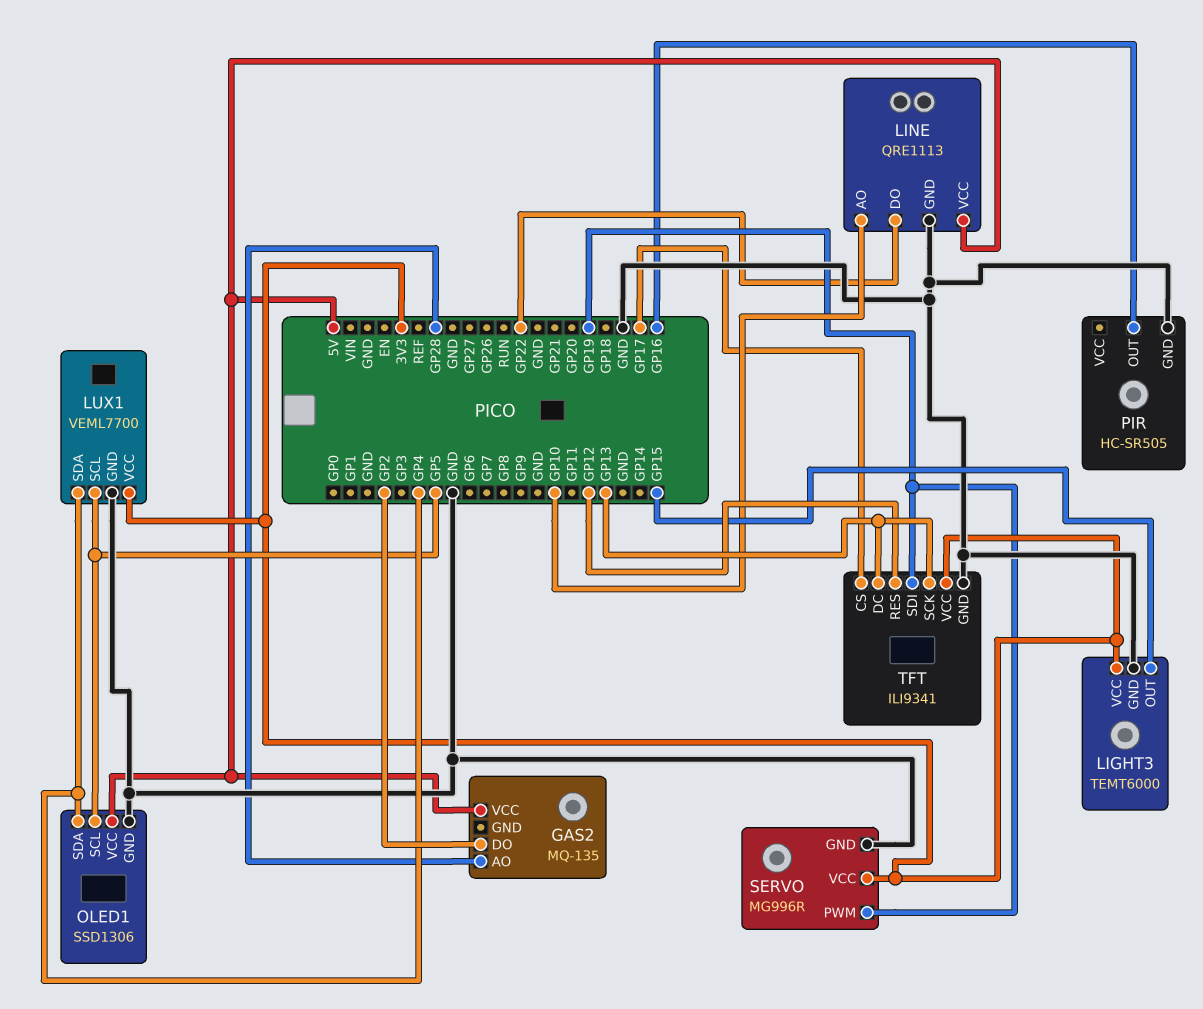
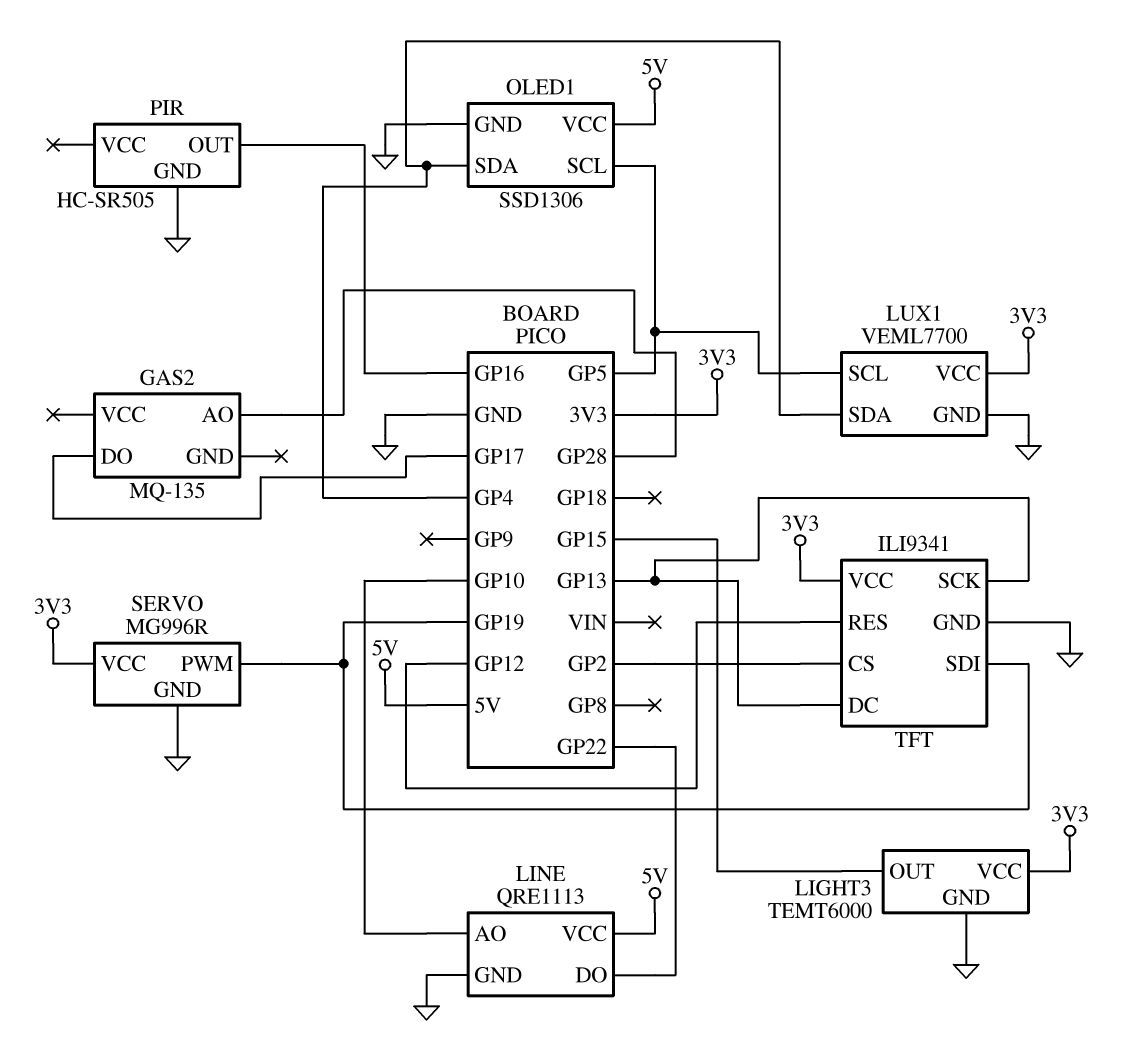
GAS2 pin DO: GP2 -> GP17
GAS2 pin VCC: 5V -> none
TFT pin CS: GP17 -> GP2

